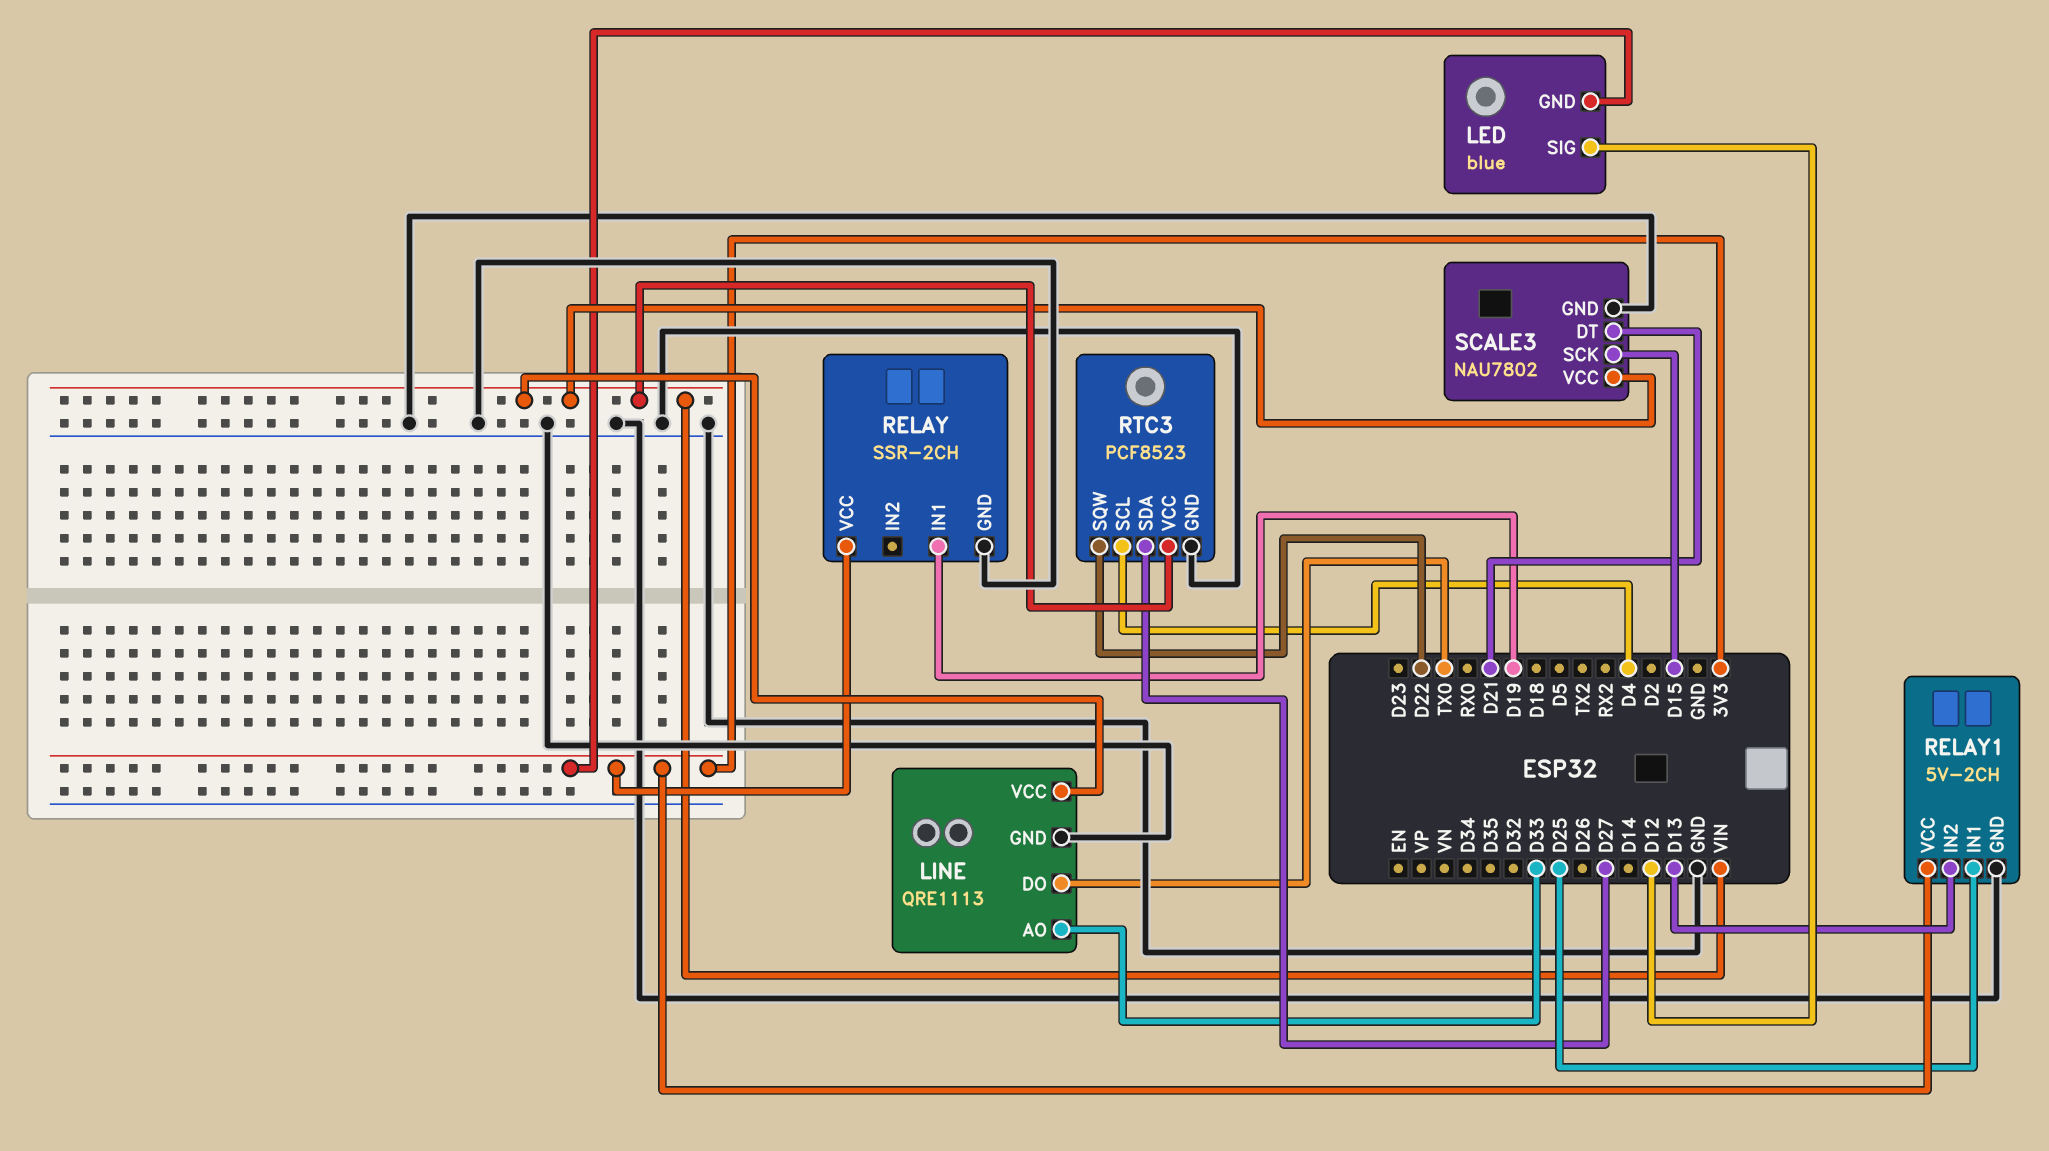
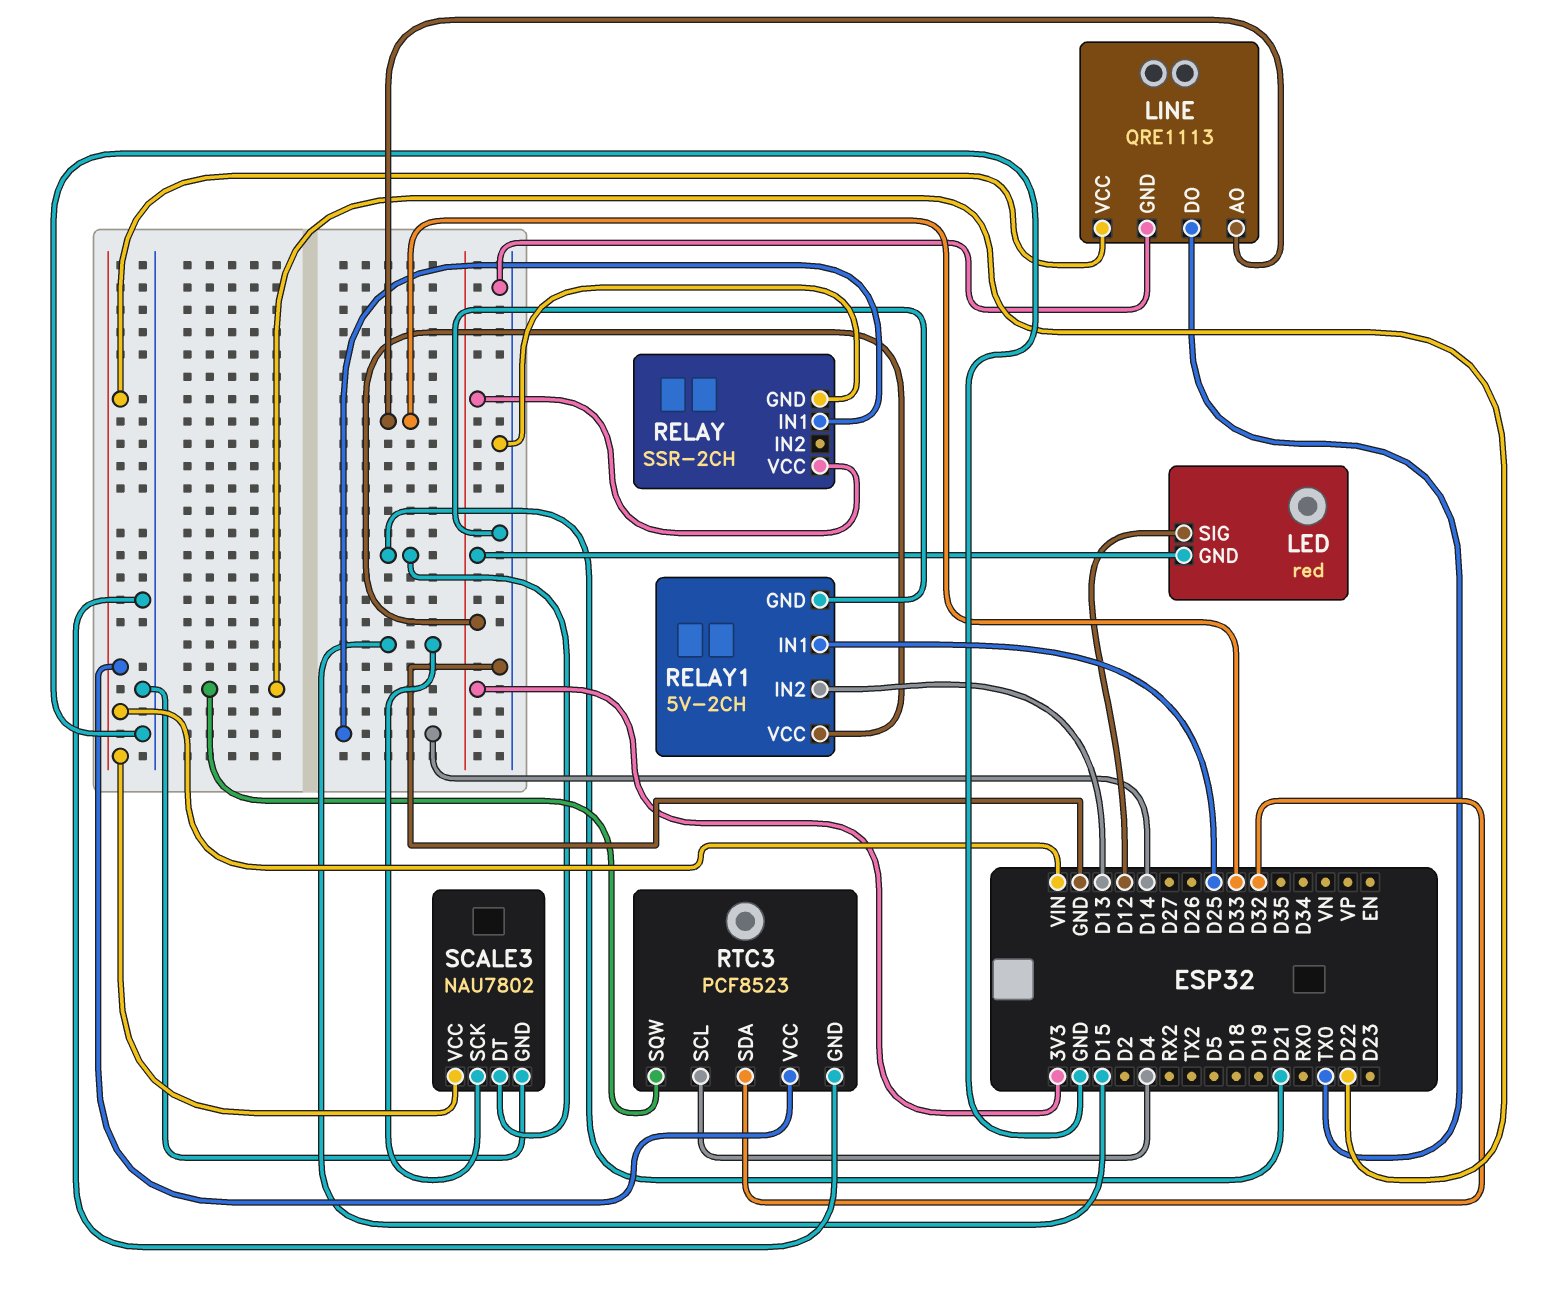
LED: blue -> red
RELAY pin IN1: D19 -> D14
RTC3 pin SDA: D27 -> D32

